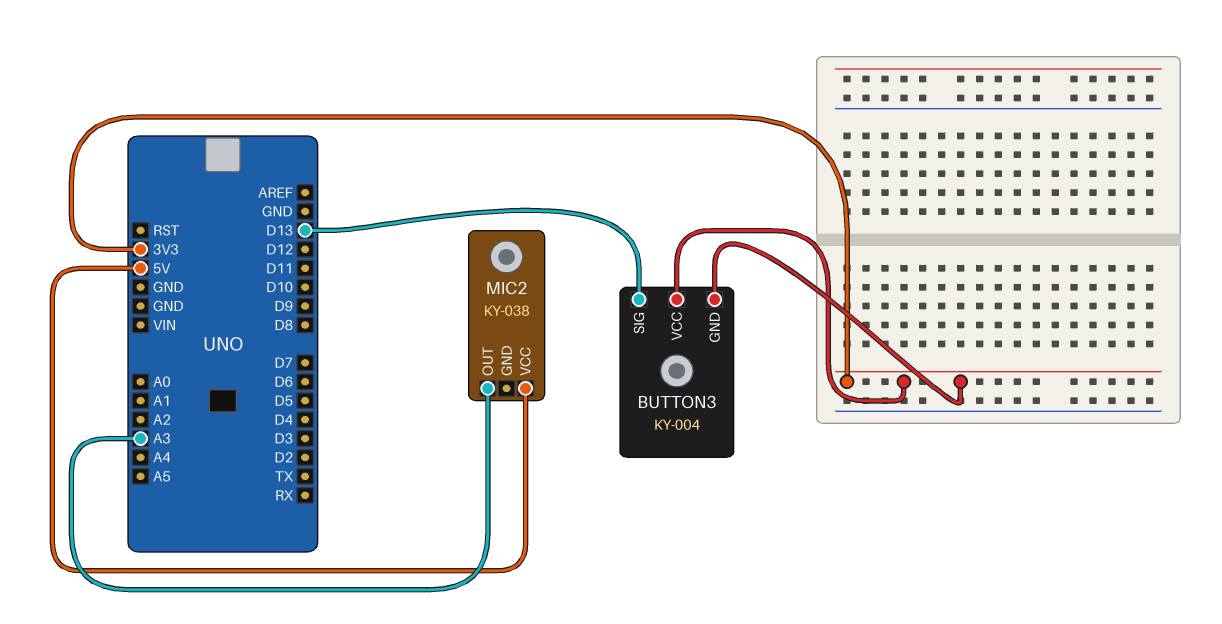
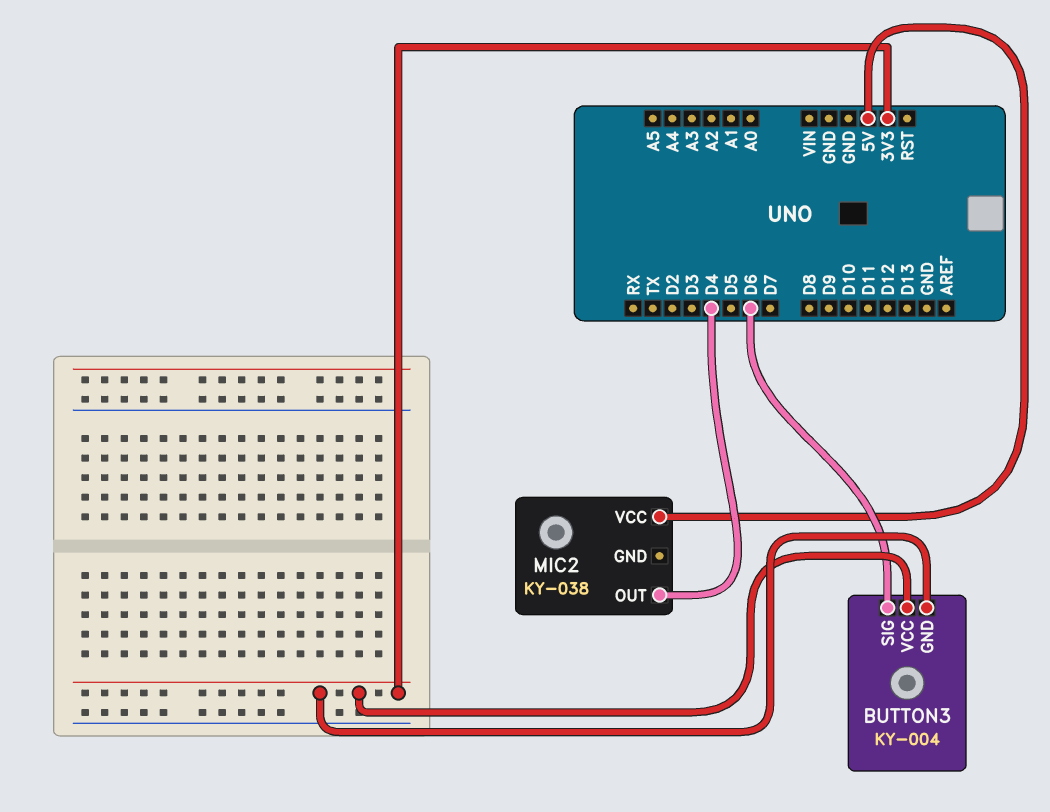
BUTTON3 pin SIG: D13 -> D6
MIC2 pin OUT: A3 -> D4

